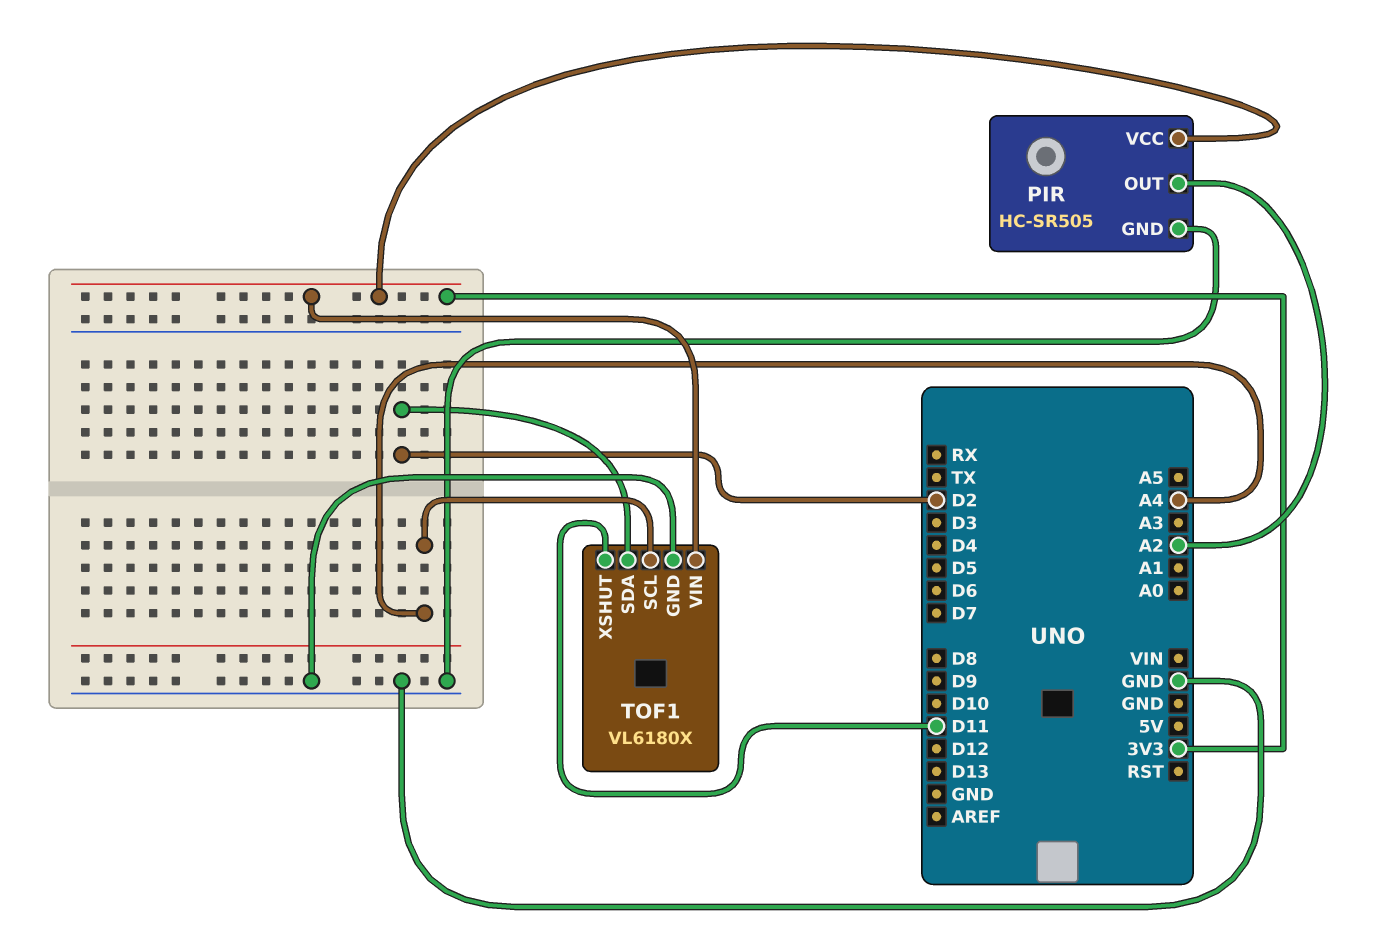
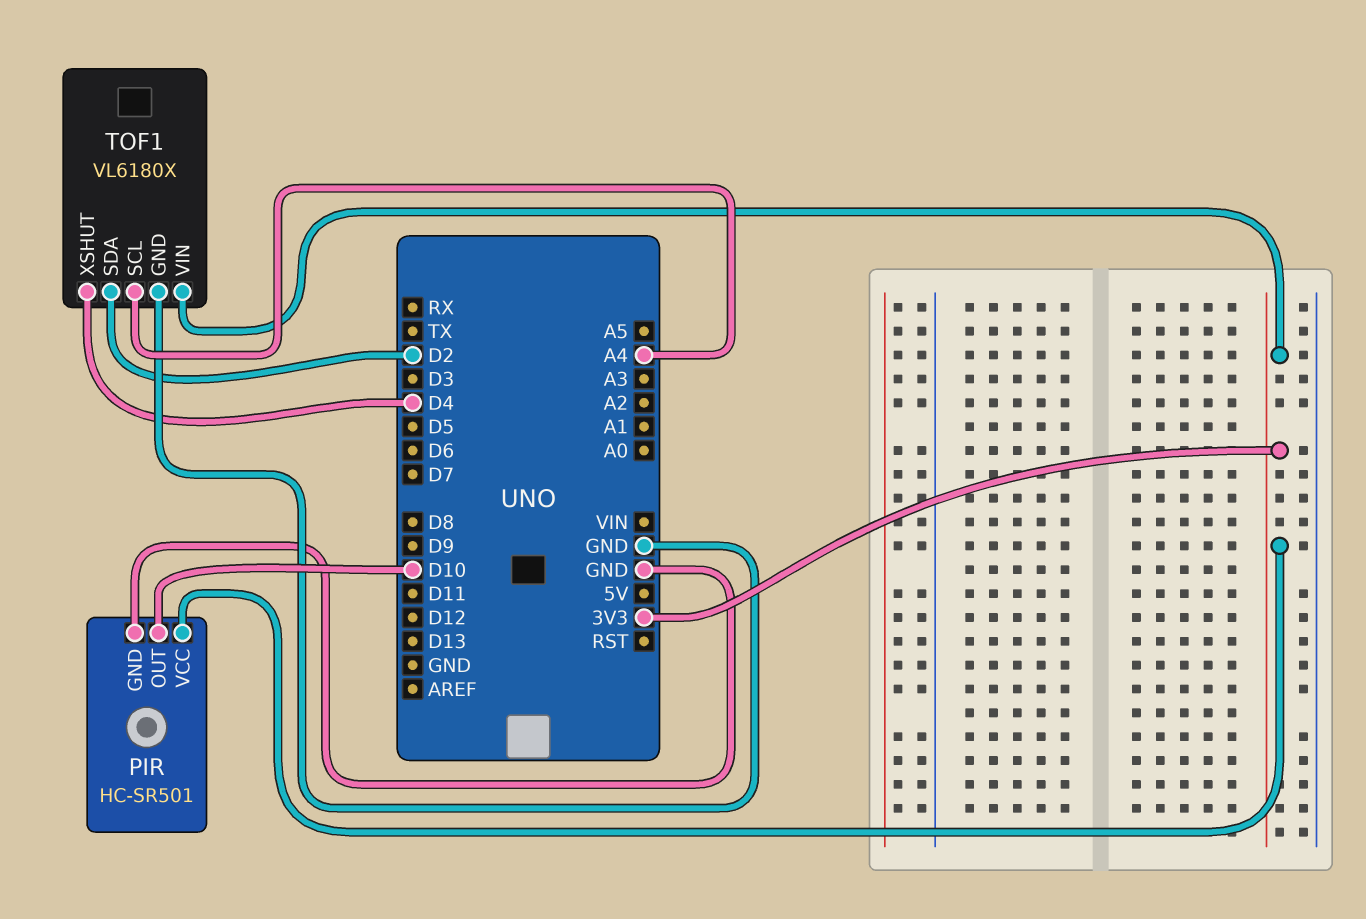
PIR: HC-SR505 -> HC-SR501
PIR pin OUT: A2 -> D10
TOF1 pin XSHUT: D11 -> D4

